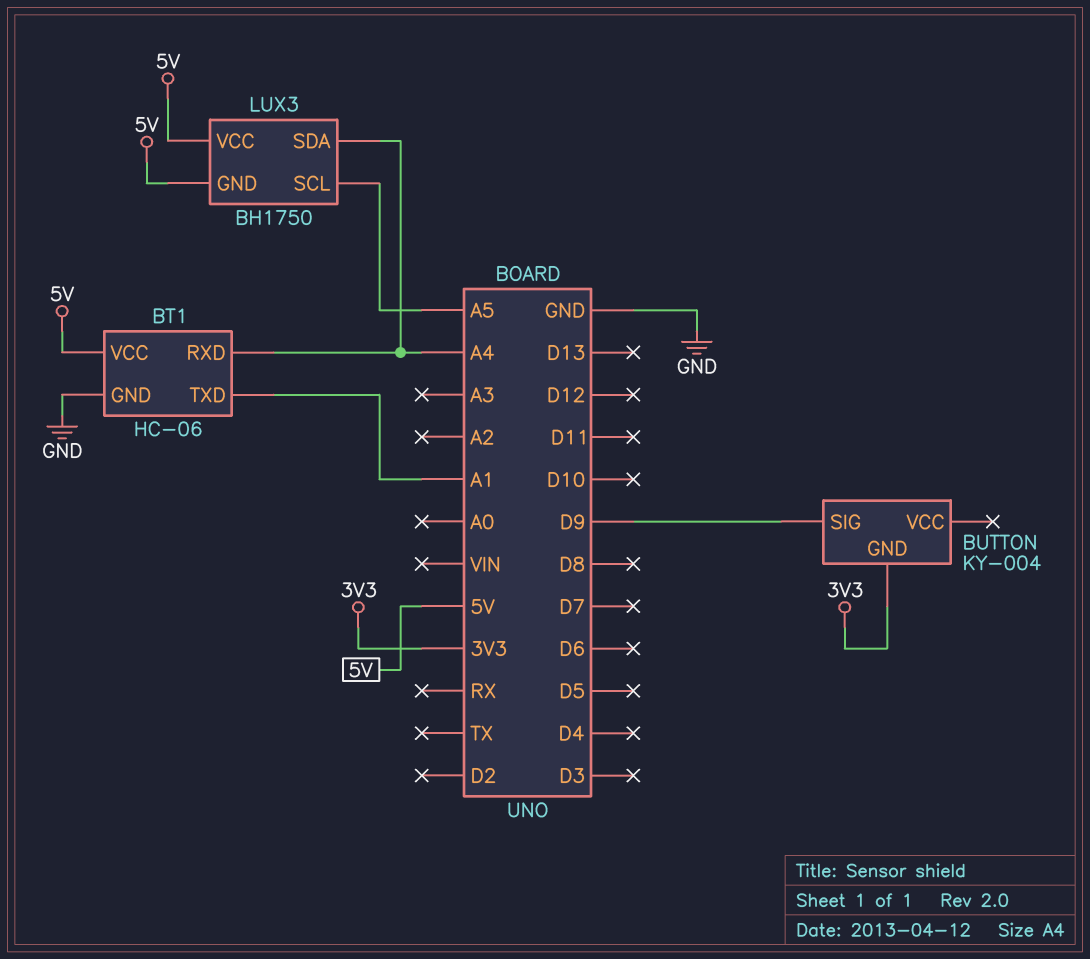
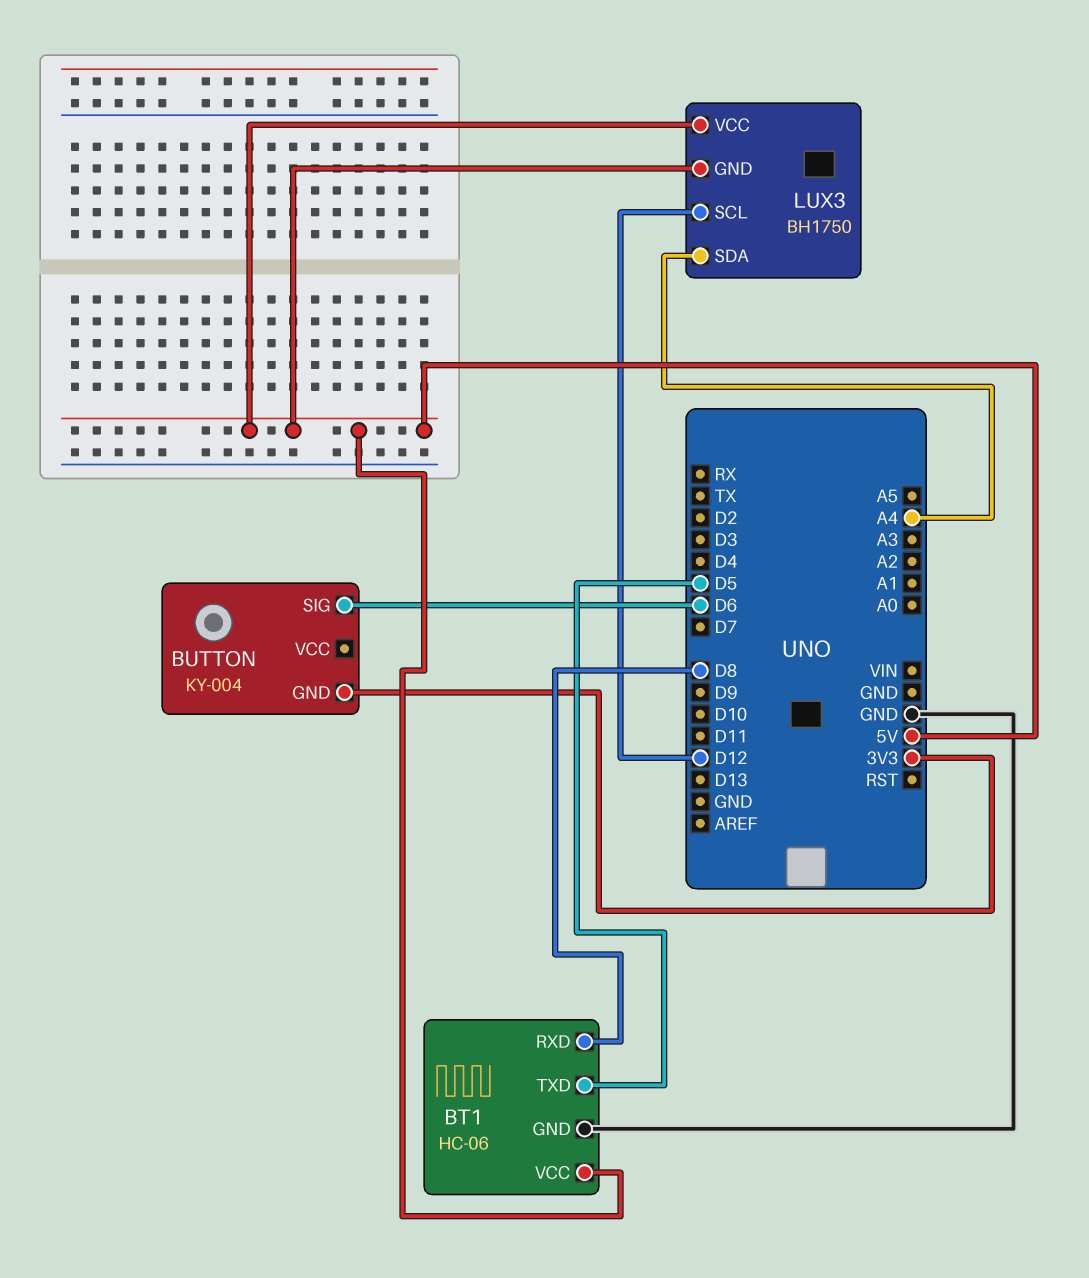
BT1 pin RXD: A4 -> D8
BT1 pin TXD: A1 -> D5
BUTTON pin SIG: D9 -> D6
LUX3 pin SCL: A5 -> D12

